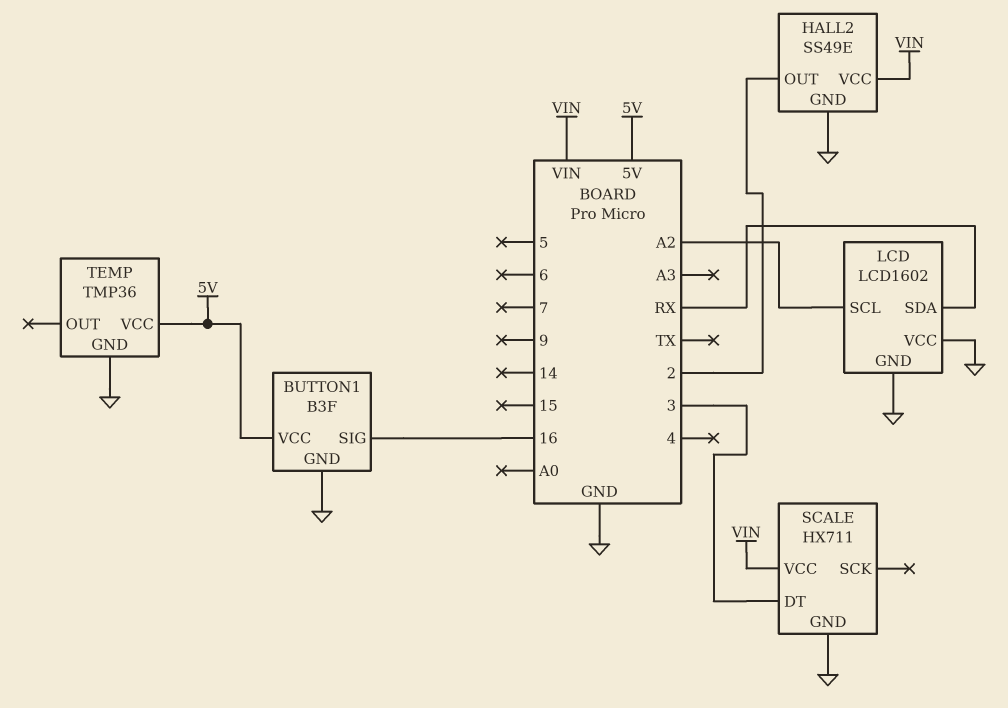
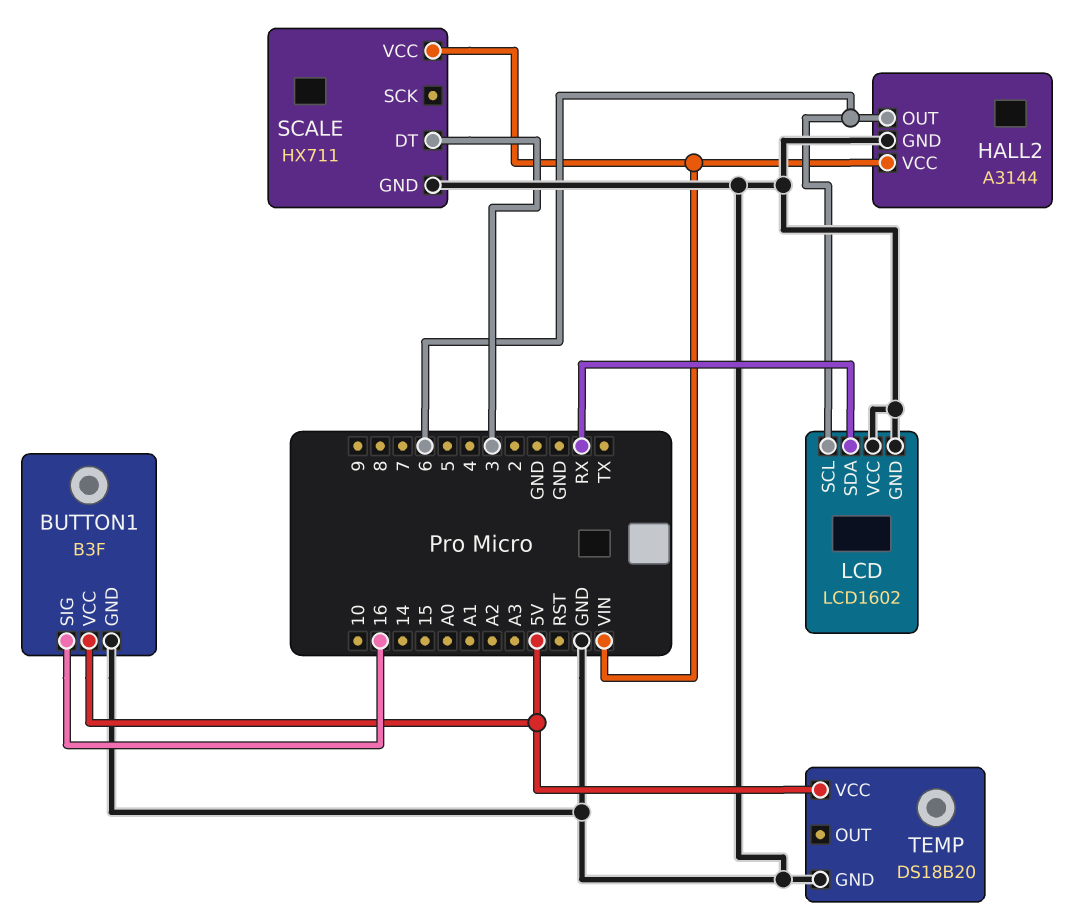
HALL2: SS49E -> A3144
HALL2 pin OUT: 2 -> 6
LCD pin SCL: A2 -> 6
TEMP: TMP36 -> DS18B20

